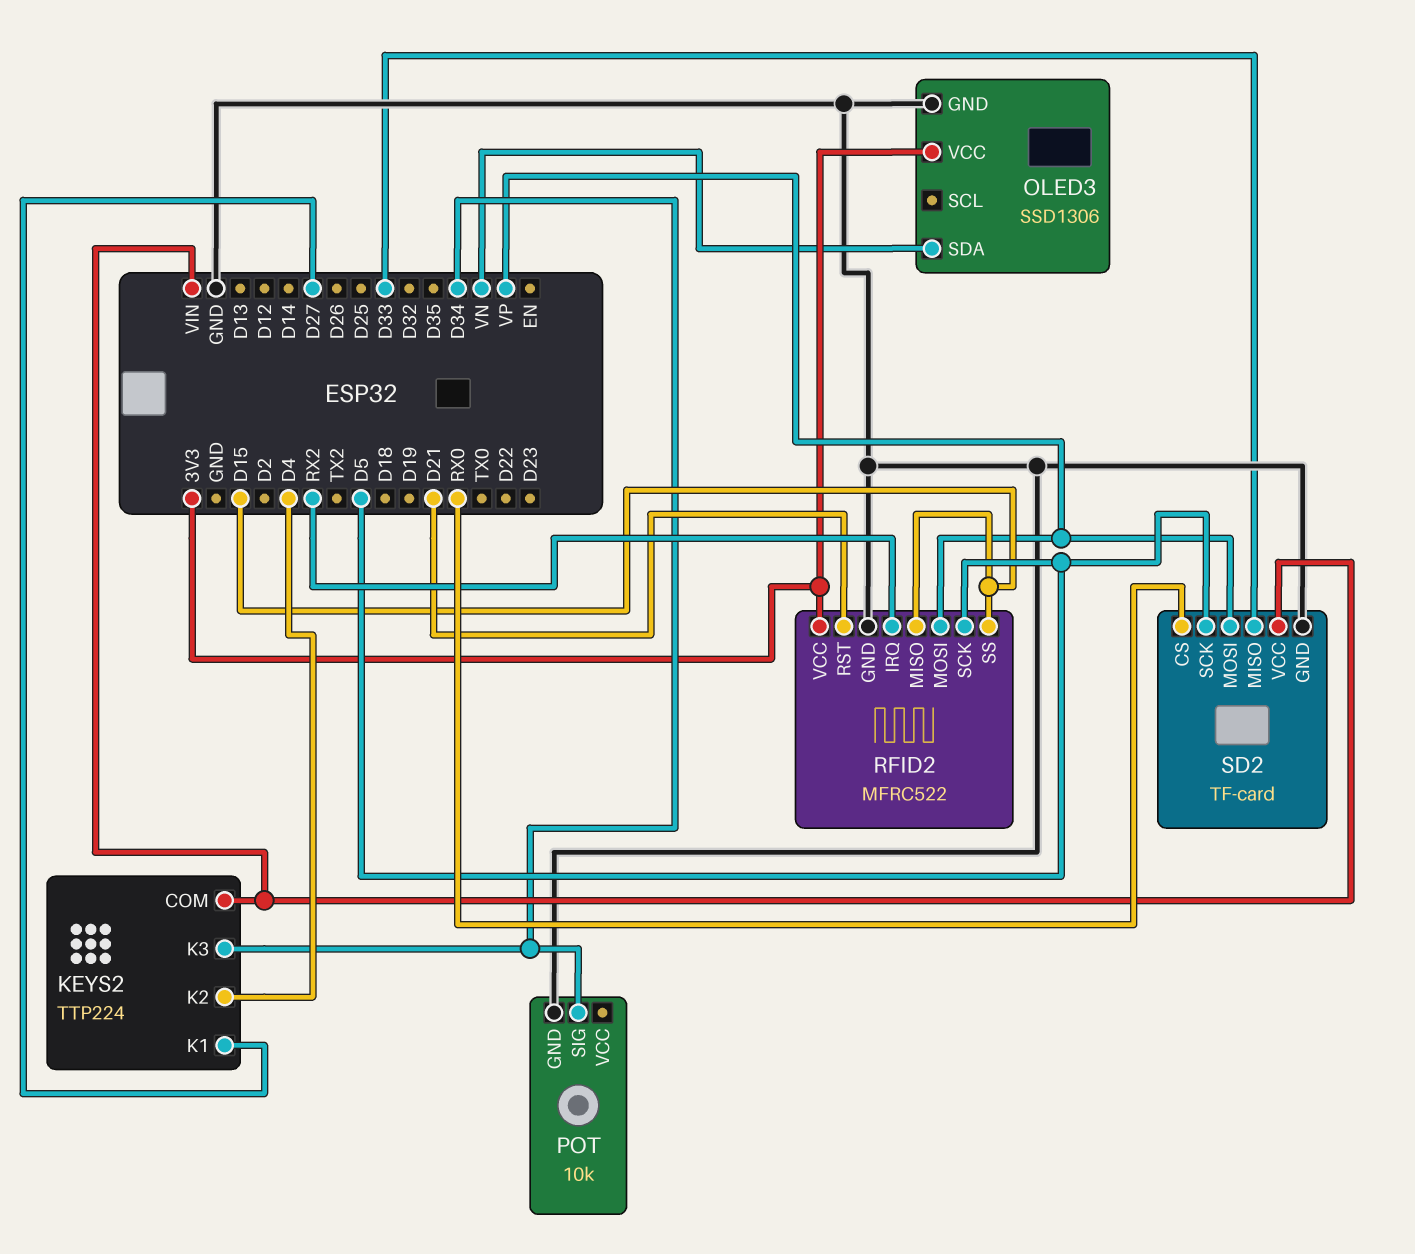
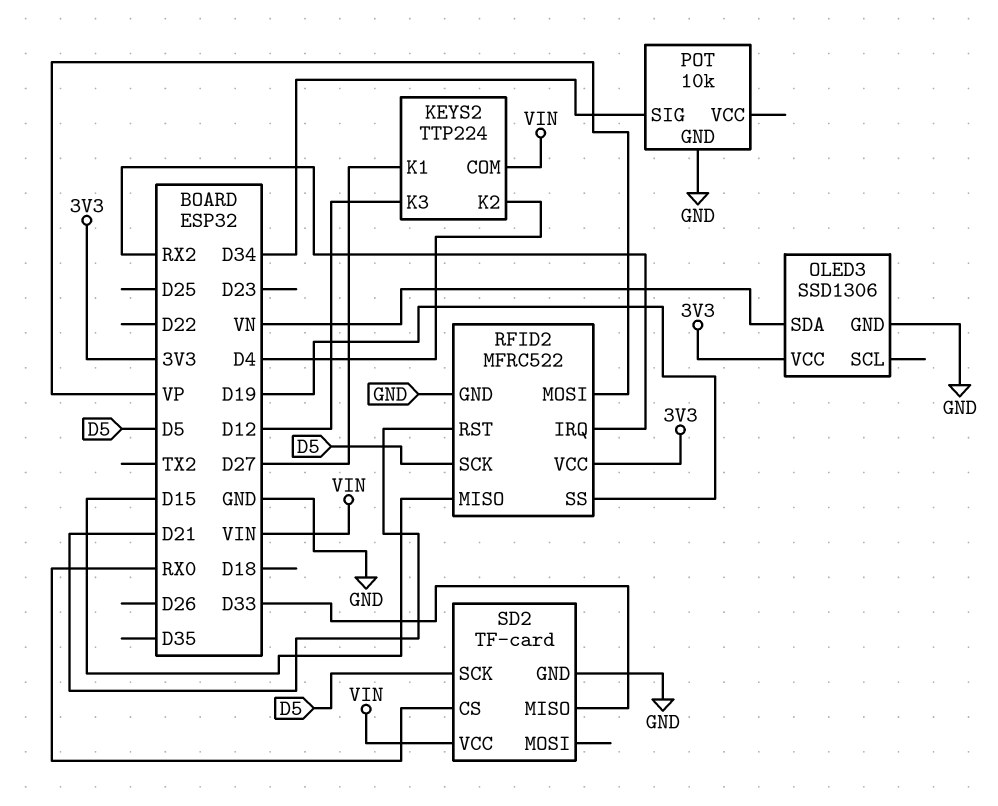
KEYS2 pin K3: D34 -> D12
RFID2 pin SS: D15 -> D19
SD2 pin MOSI: VP -> none

